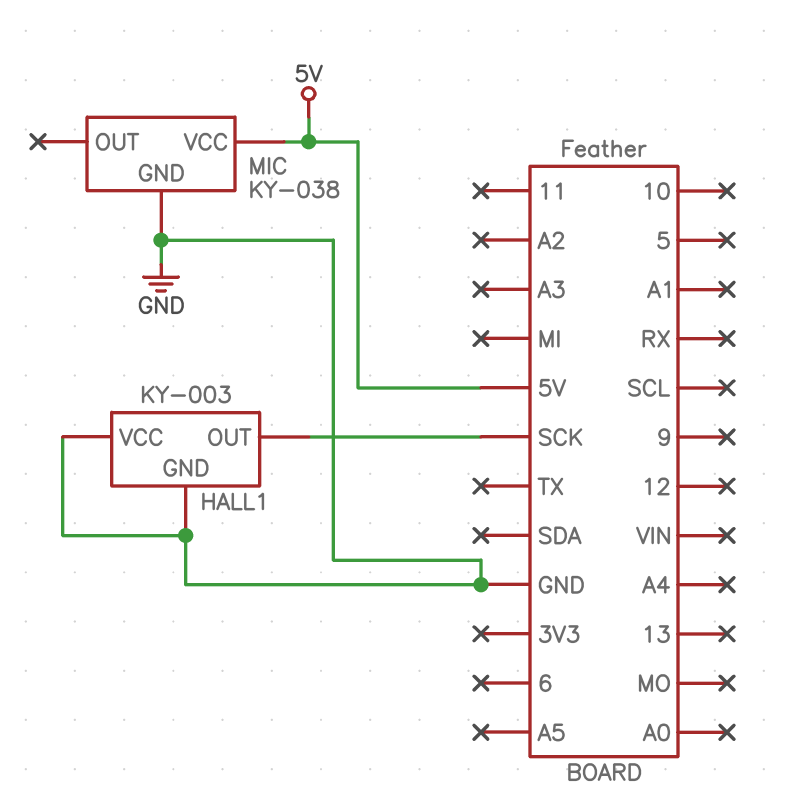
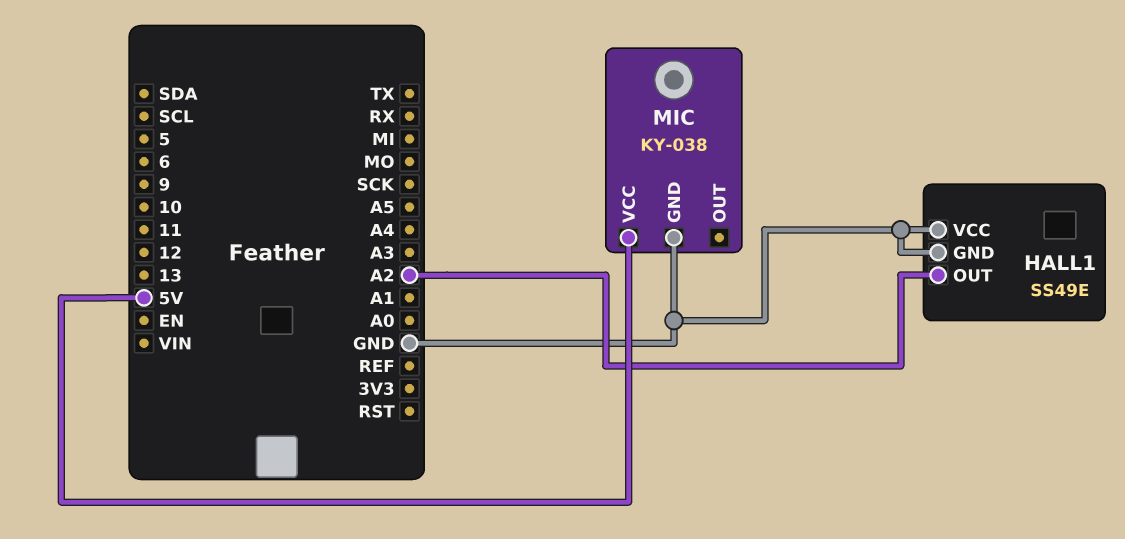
HALL1: KY-003 -> SS49E
HALL1 pin OUT: SCK -> A2

